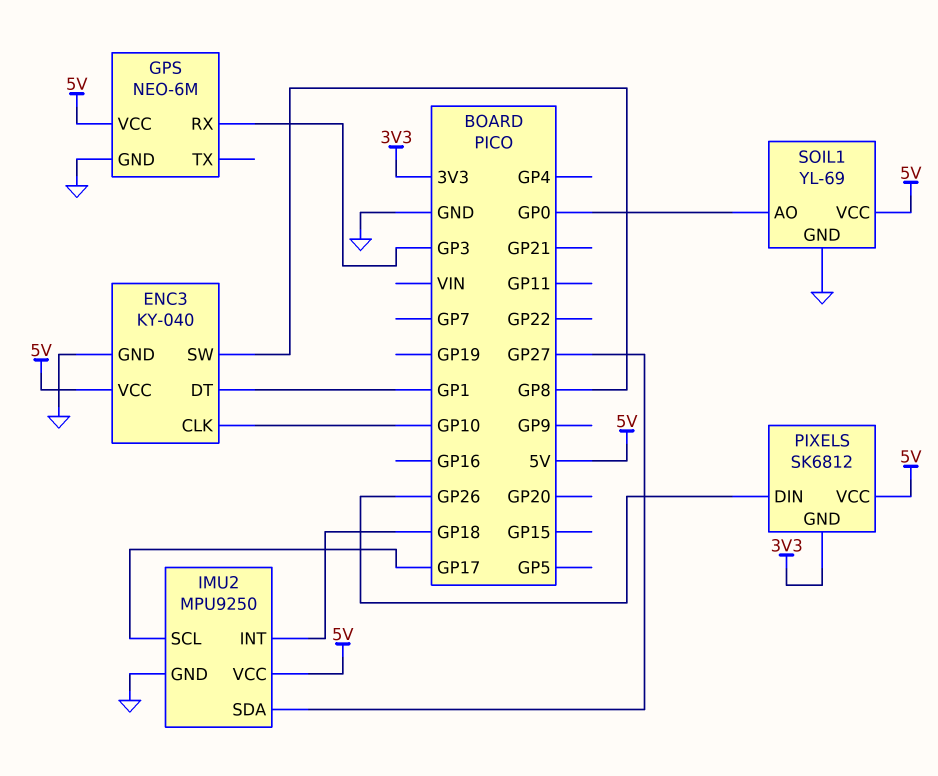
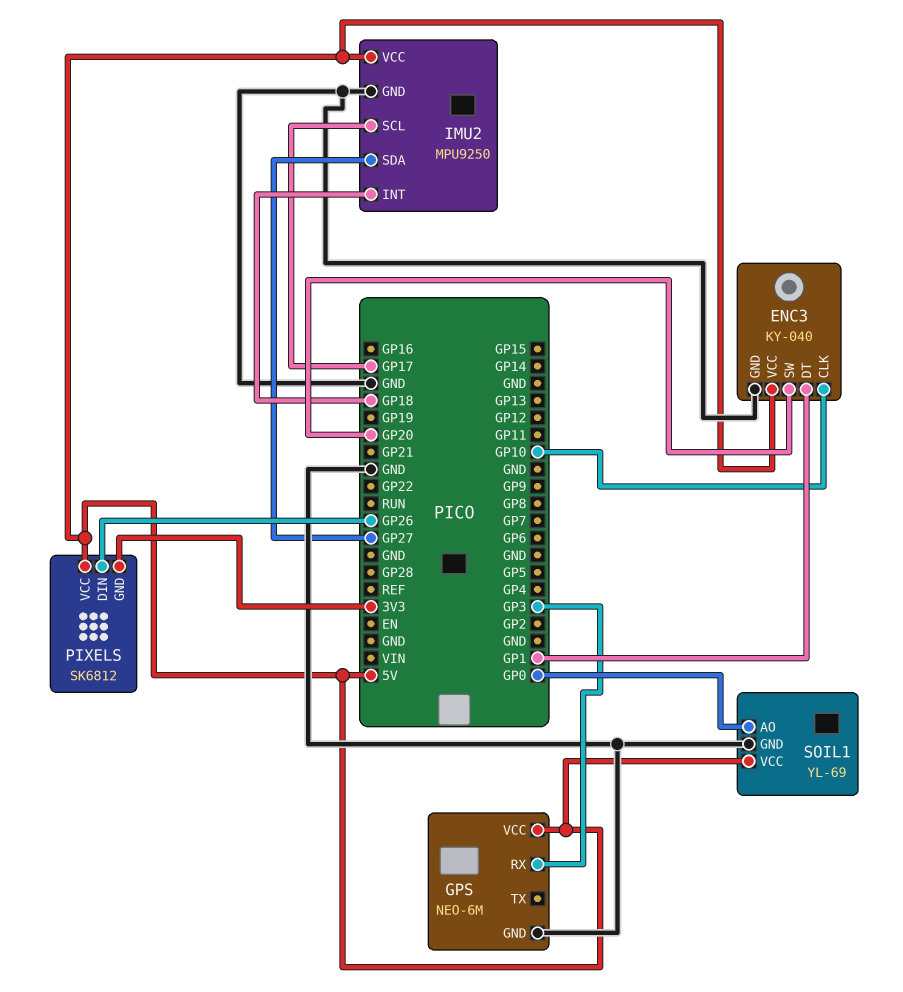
ENC3 pin SW: GP8 -> GP20

